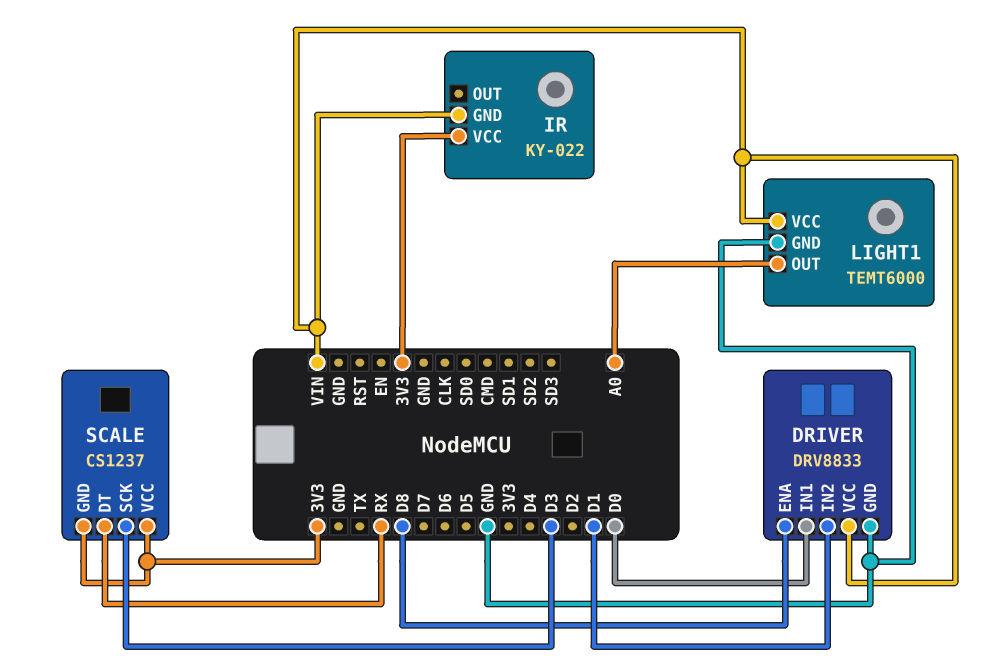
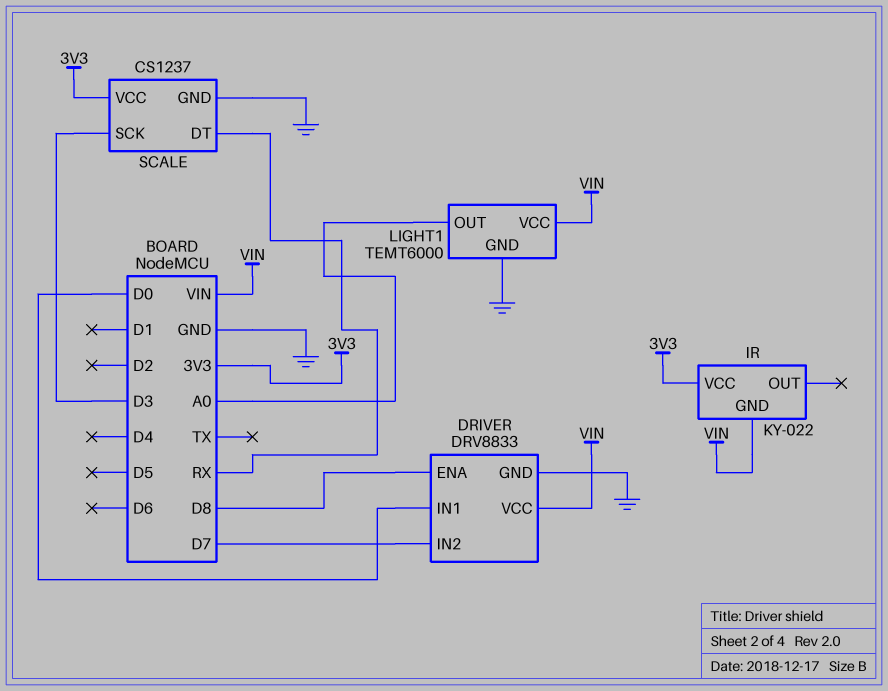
DRIVER pin IN2: D1 -> D7
SCALE pin GND: 3V3 -> GND

